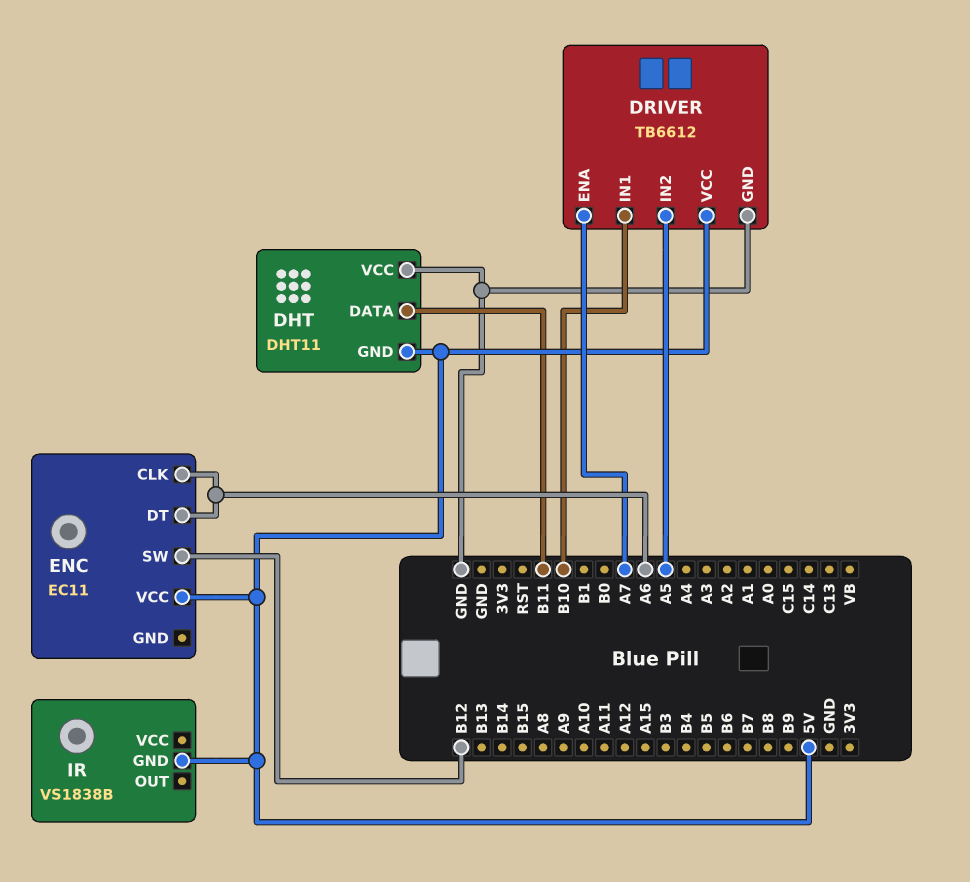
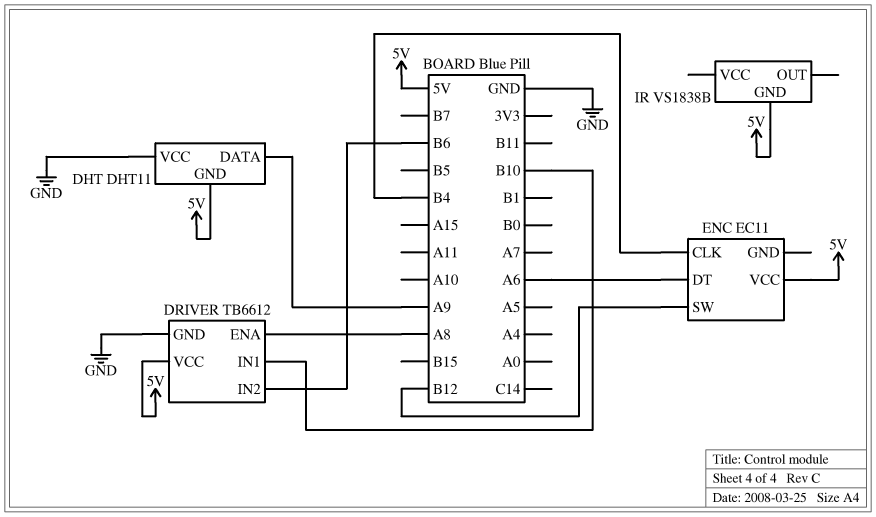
DHT pin DATA: B11 -> A9
DRIVER pin ENA: A7 -> A8
DRIVER pin IN2: A5 -> B6
ENC pin CLK: A6 -> B4

